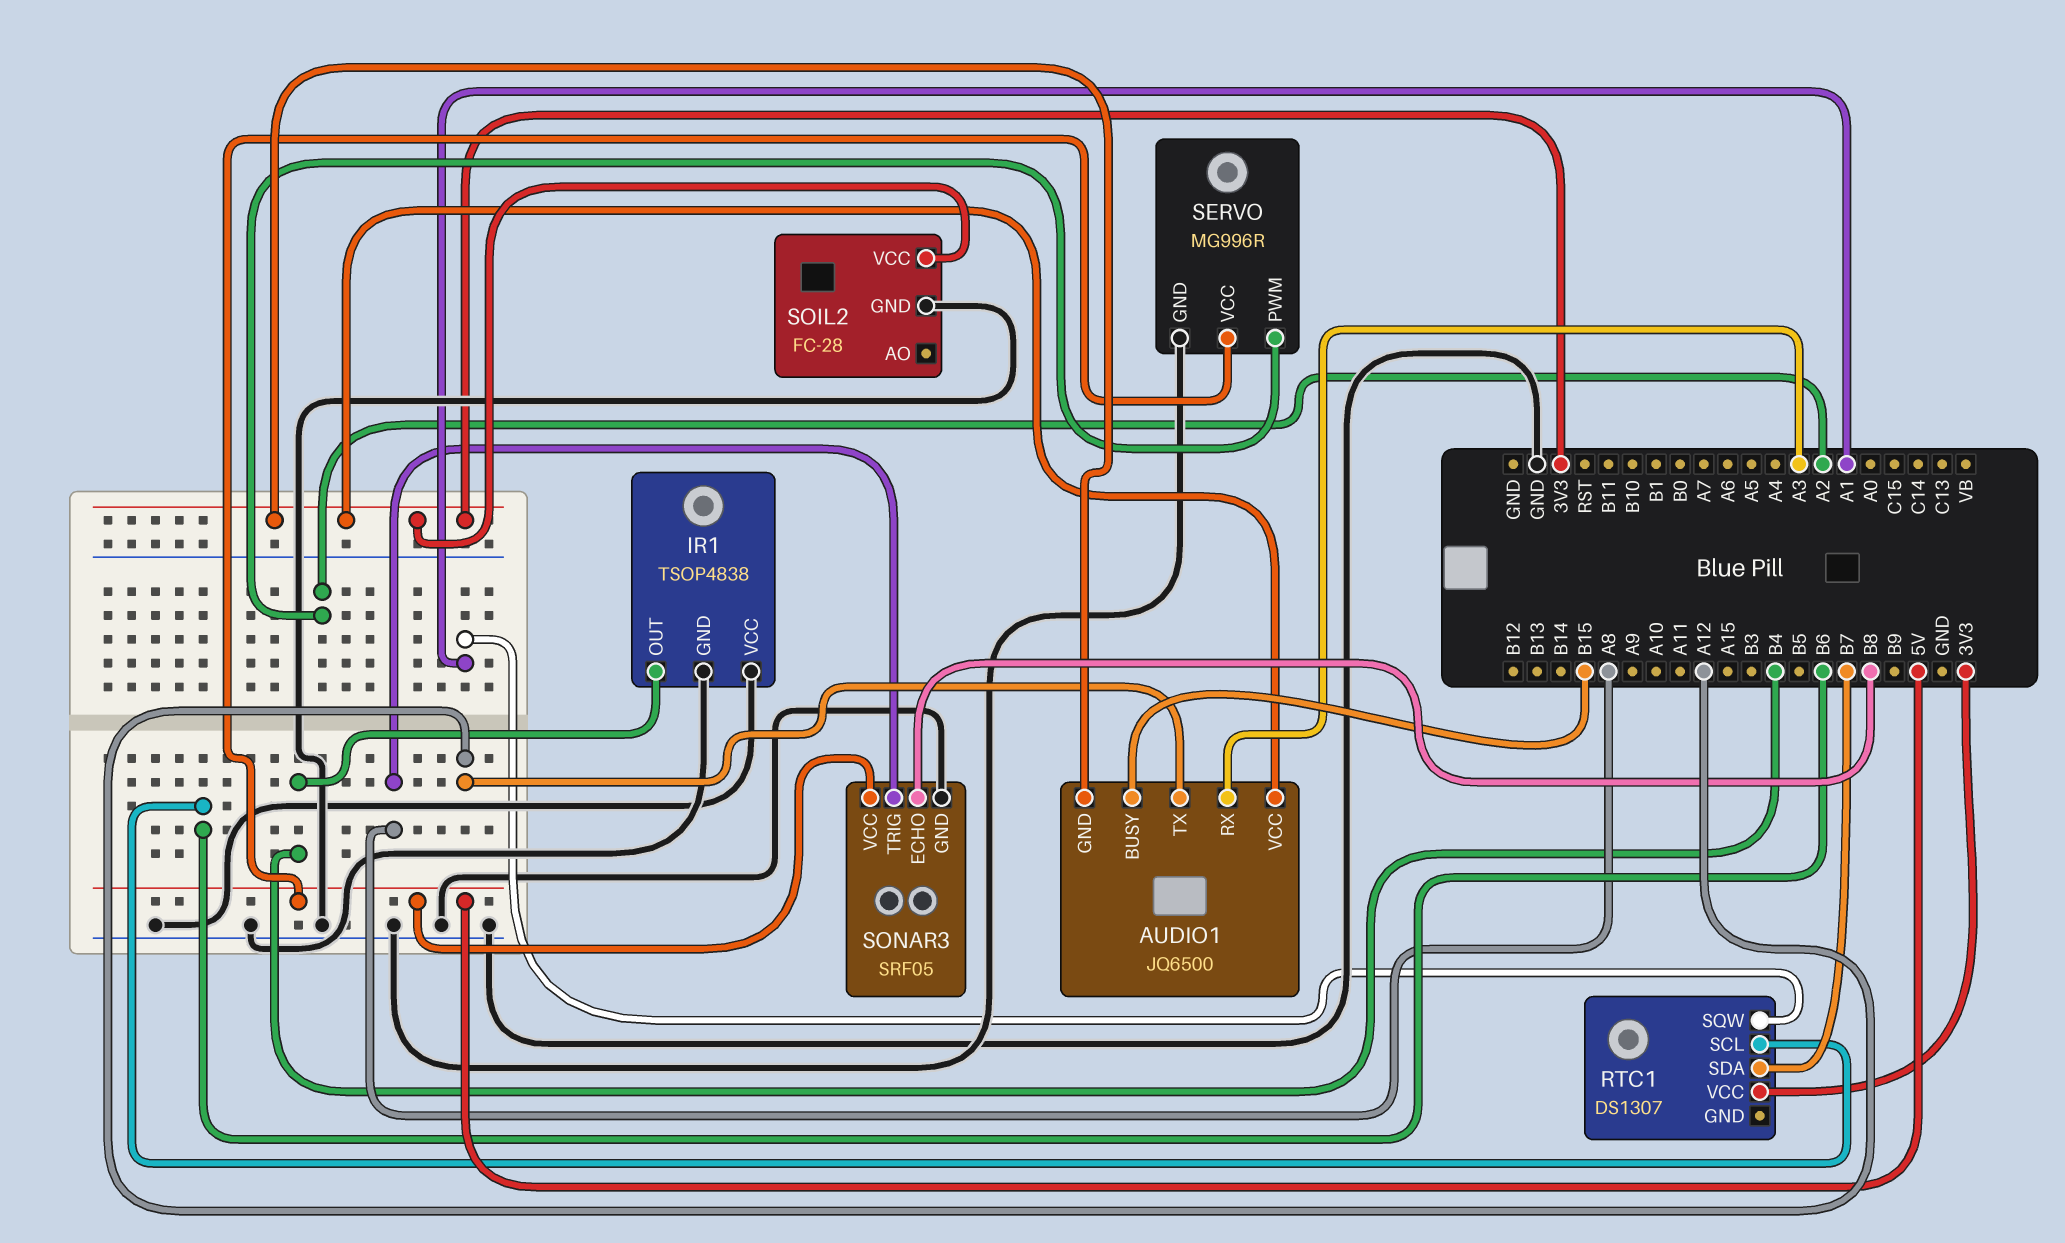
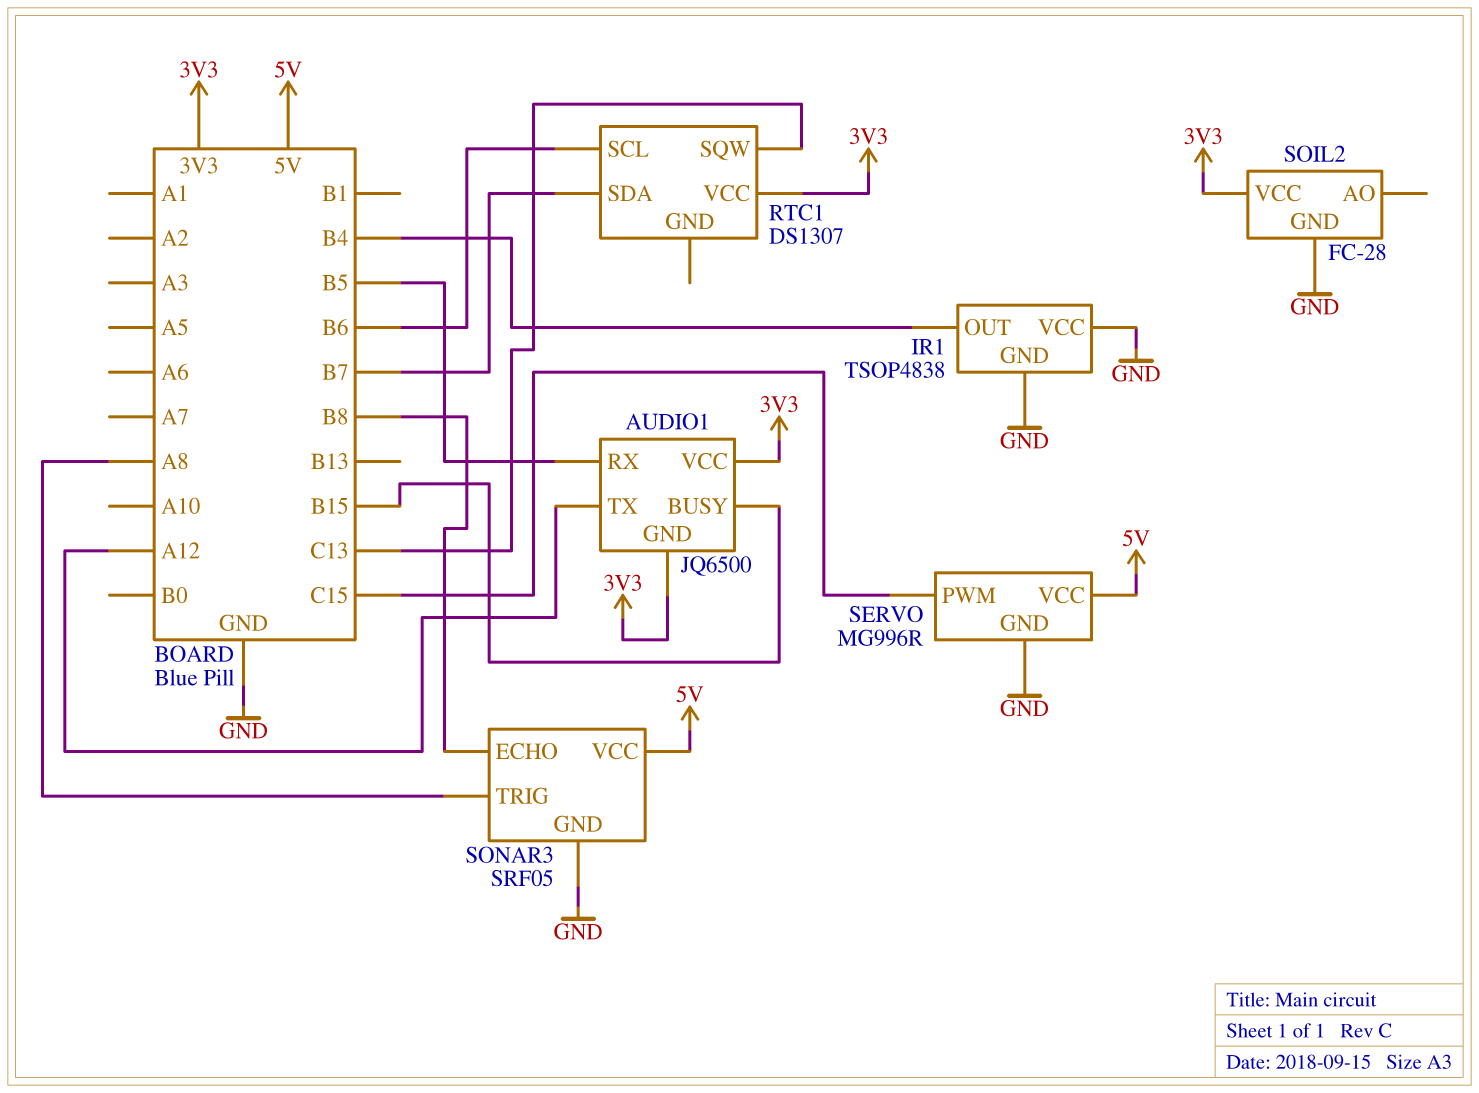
AUDIO1 pin RX: A3 -> B5
RTC1 pin SQW: A1 -> C13
SERVO pin PWM: A2 -> C15

